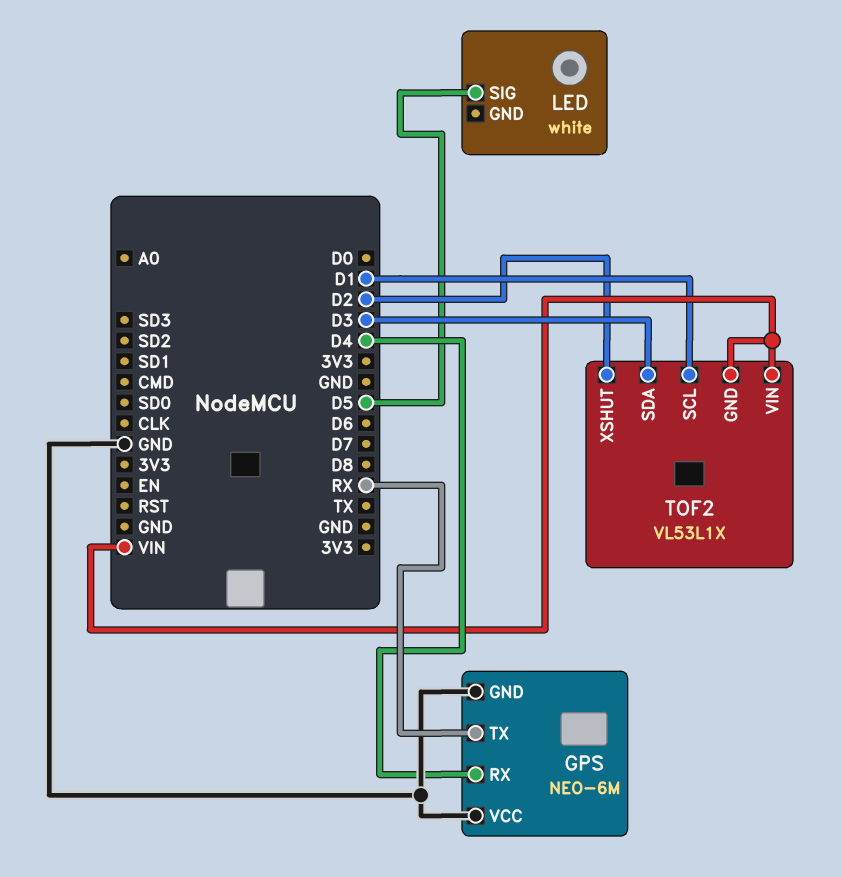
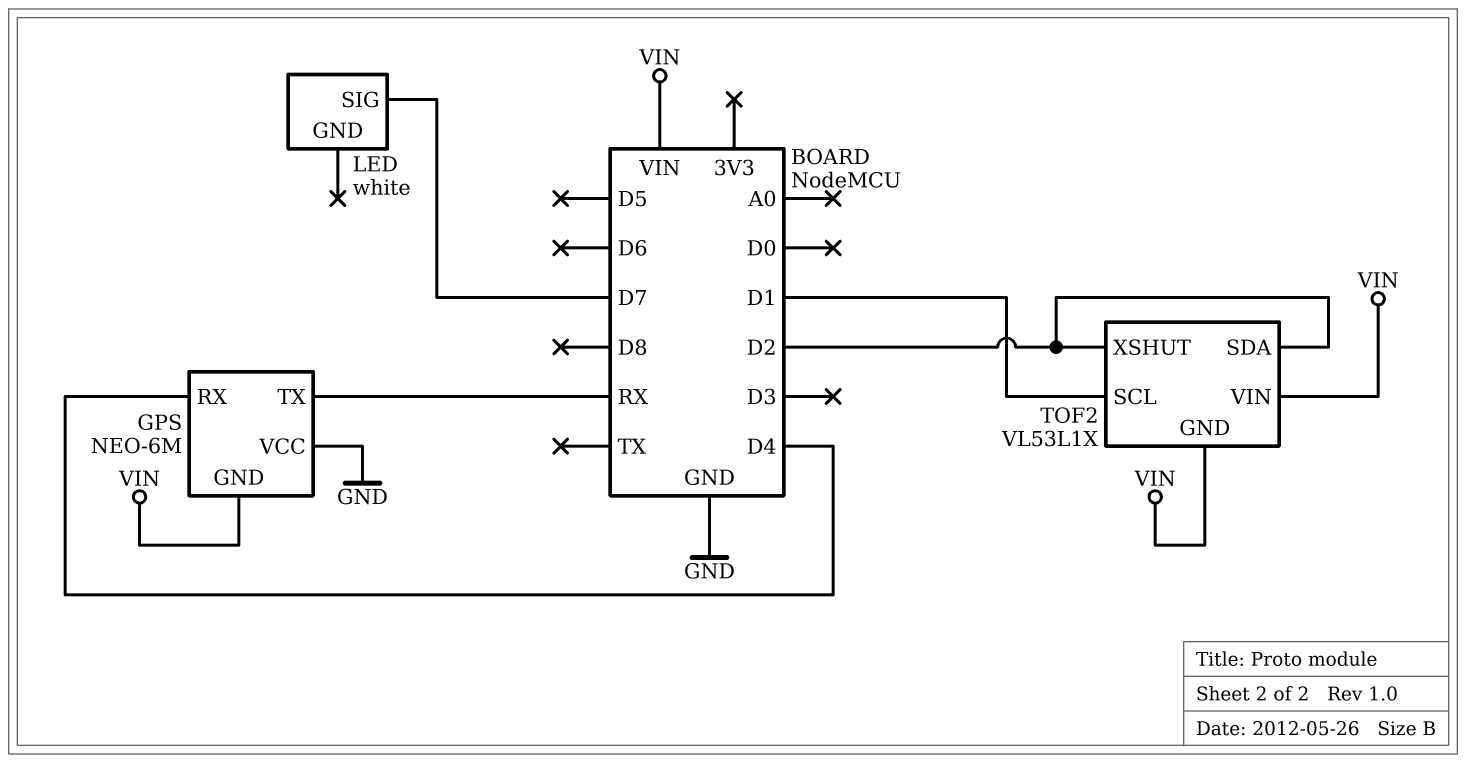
GPS pin GND: GND -> VIN
LED pin SIG: D5 -> D7
TOF2 pin SDA: D3 -> D2

